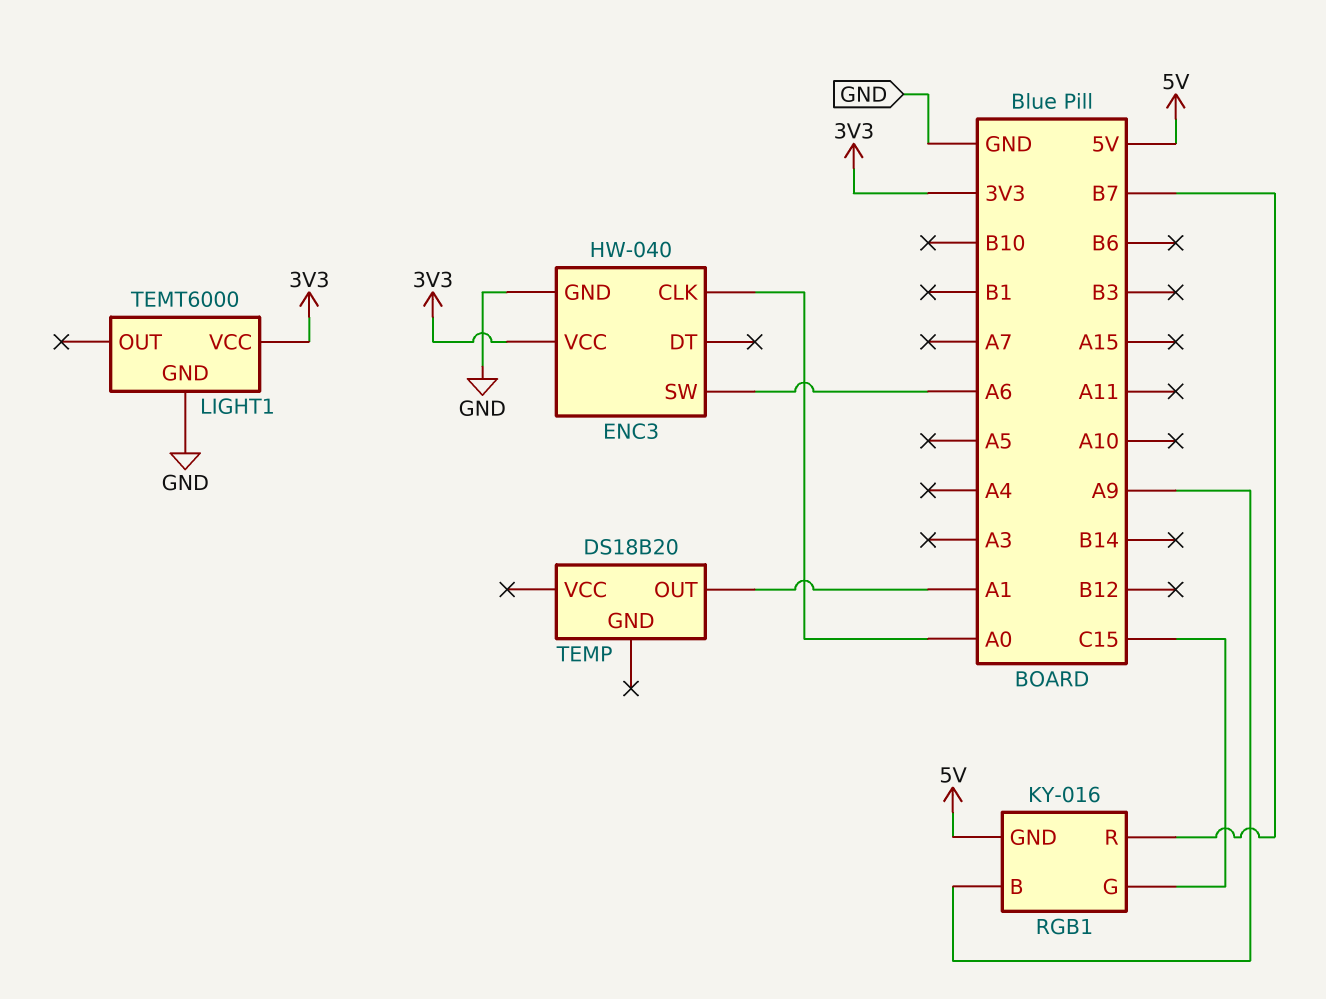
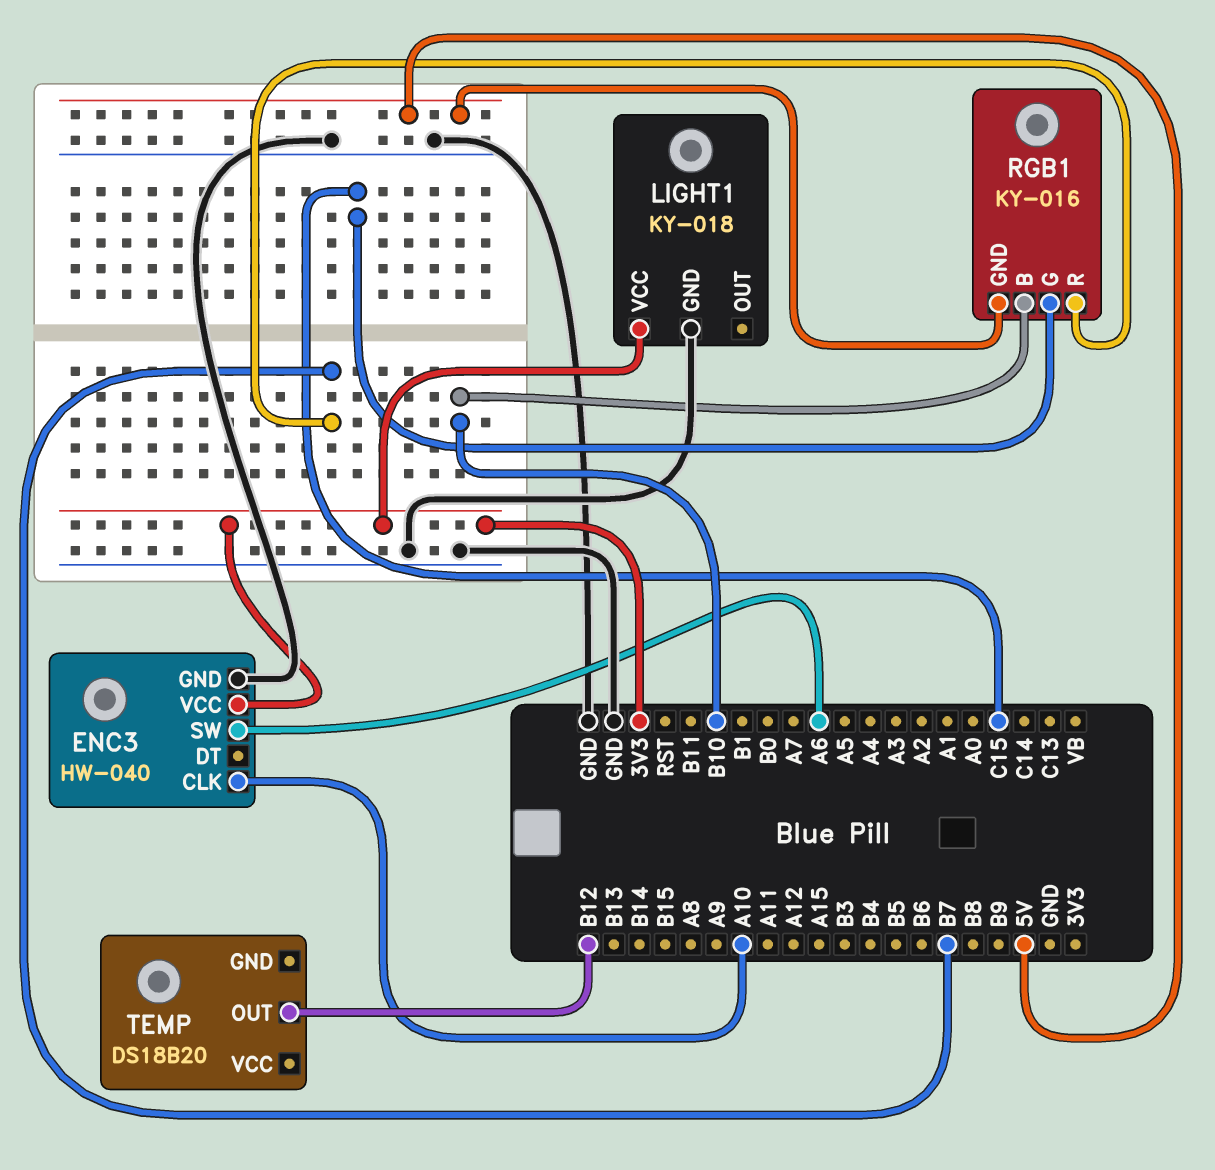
ENC3 pin CLK: A0 -> A10
LIGHT1: TEMT6000 -> KY-018
RGB1 pin B: A9 -> B10
TEMP pin OUT: A1 -> B12

